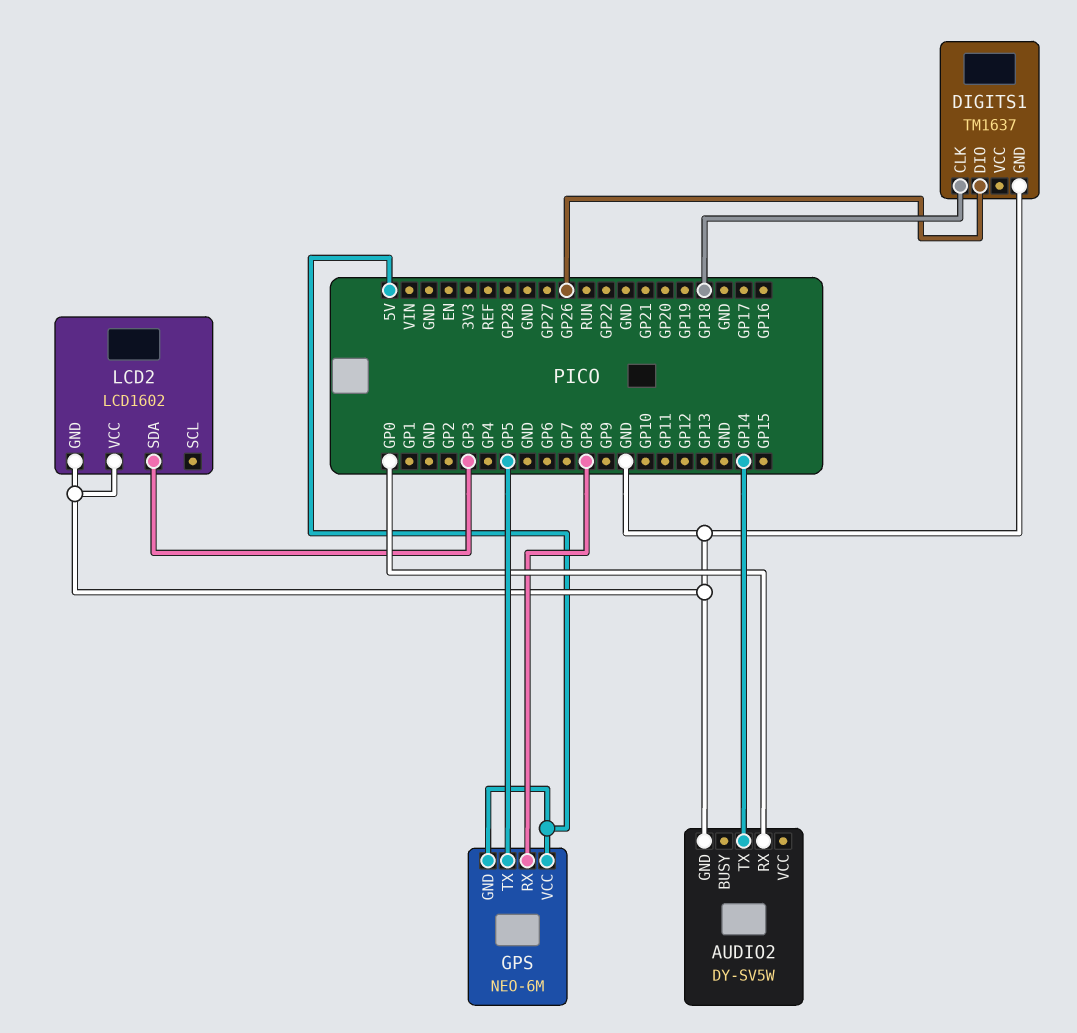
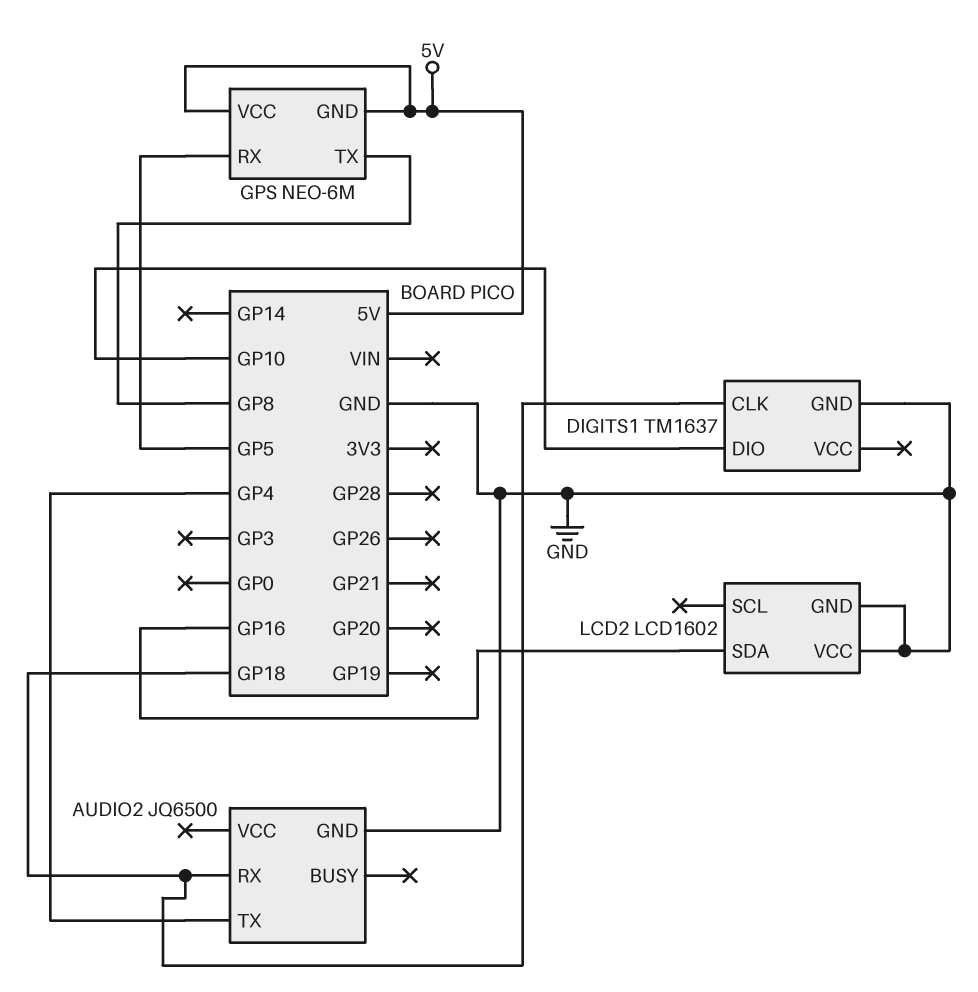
AUDIO2: DY-SV5W -> JQ6500
AUDIO2 pin RX: GP0 -> GP18
AUDIO2 pin TX: GP14 -> GP4
DIGITS1 pin DIO: GP26 -> GP10
GPS pin RX: GP8 -> GP5
GPS pin TX: GP5 -> GP8
LCD2 pin SDA: GP3 -> GP16

